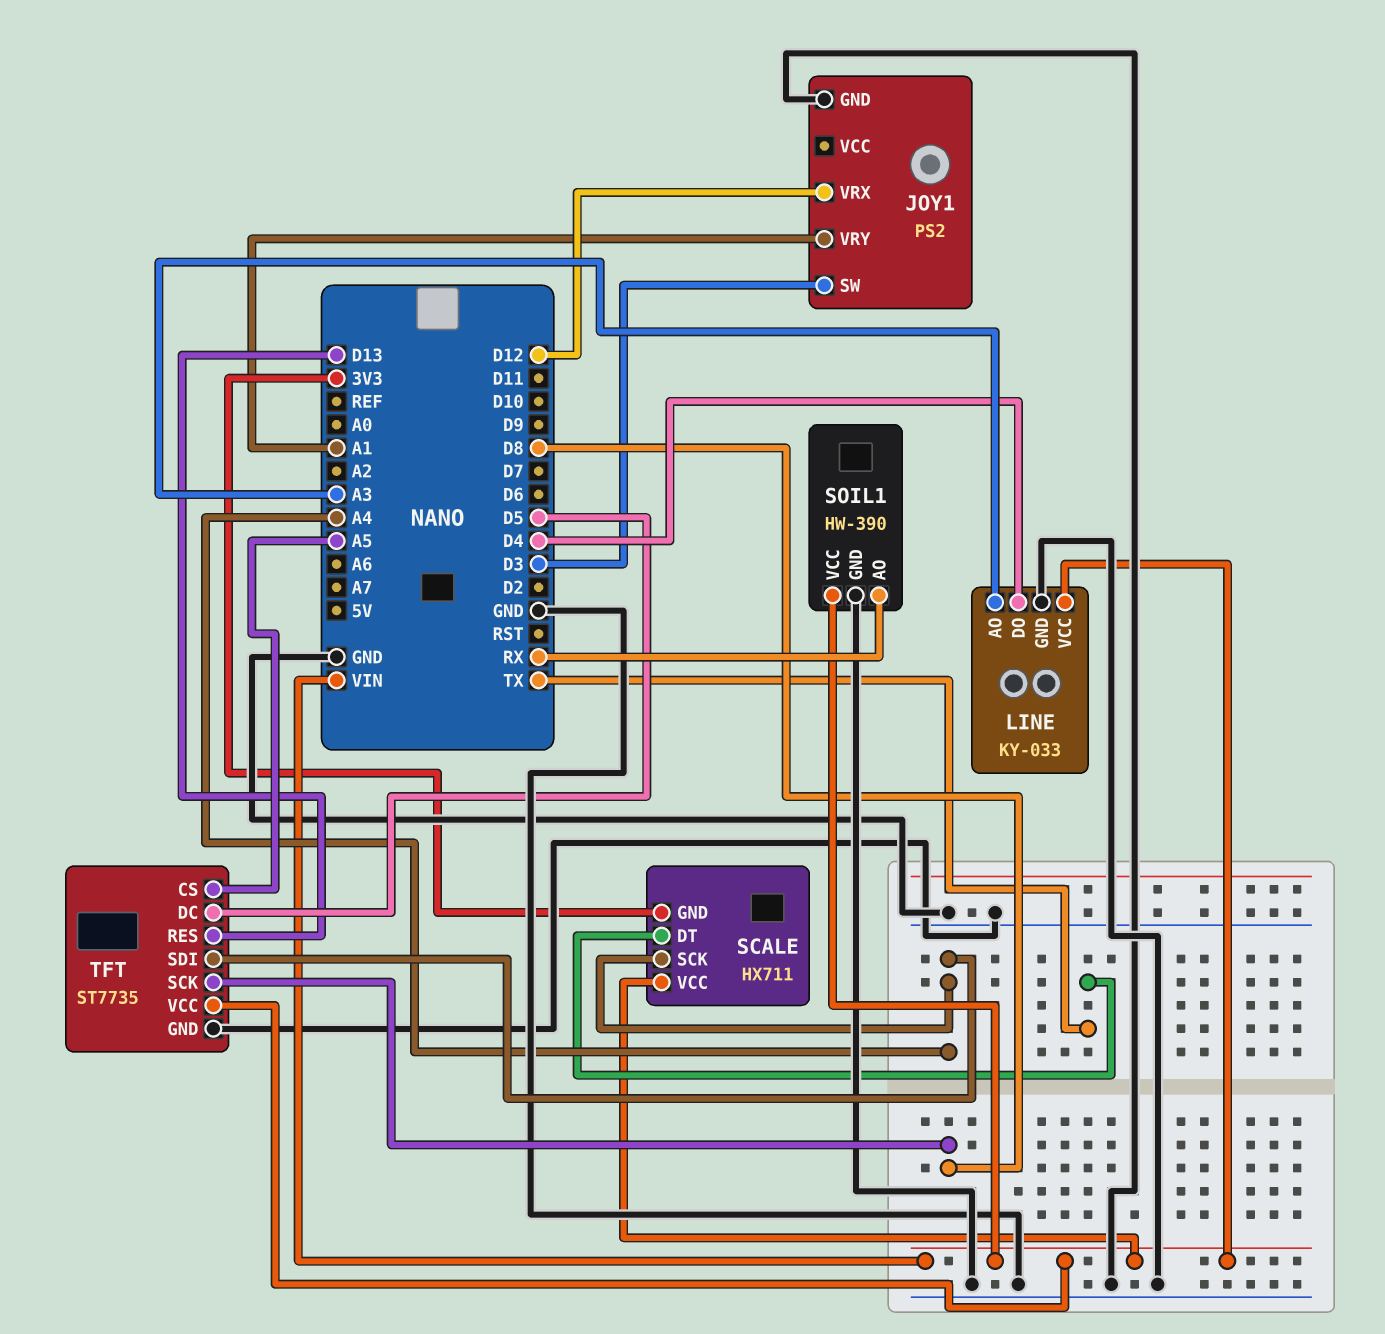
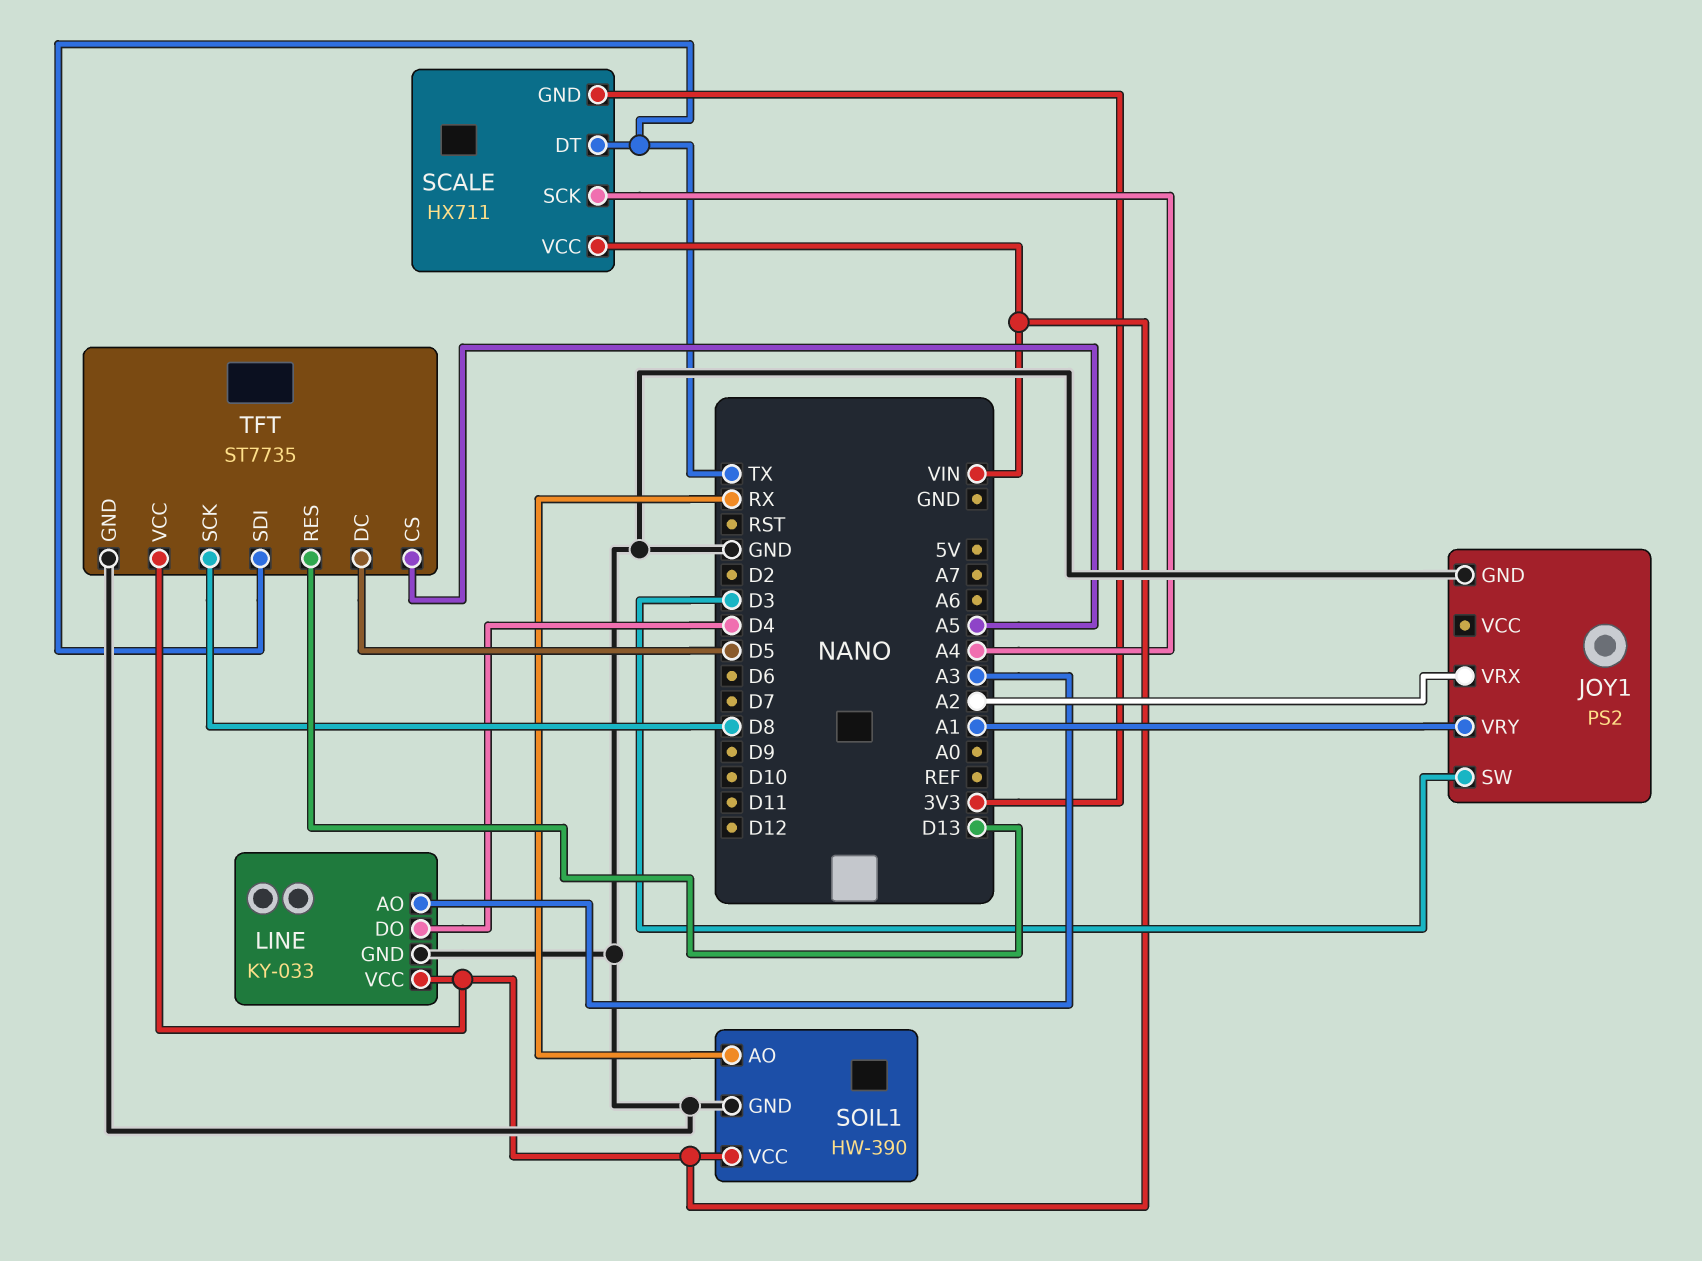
JOY1 pin VRX: D12 -> A2
TFT pin SDI: A4 -> TX

